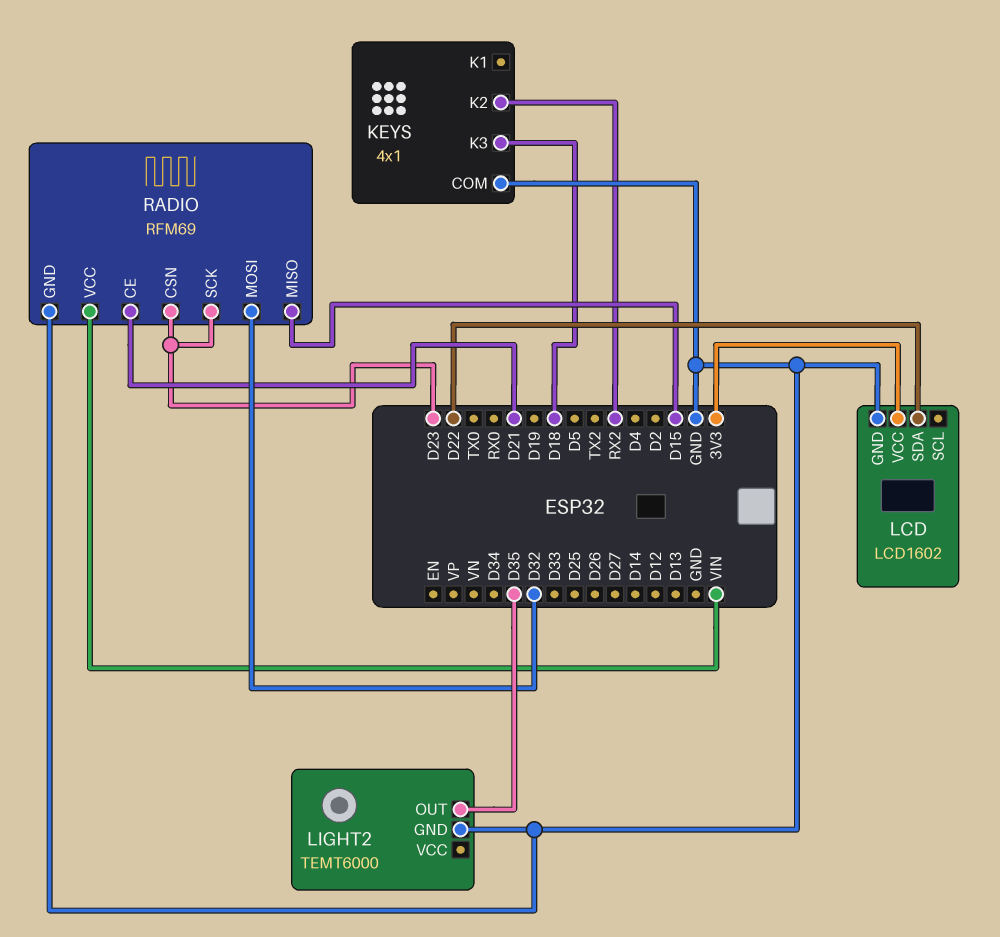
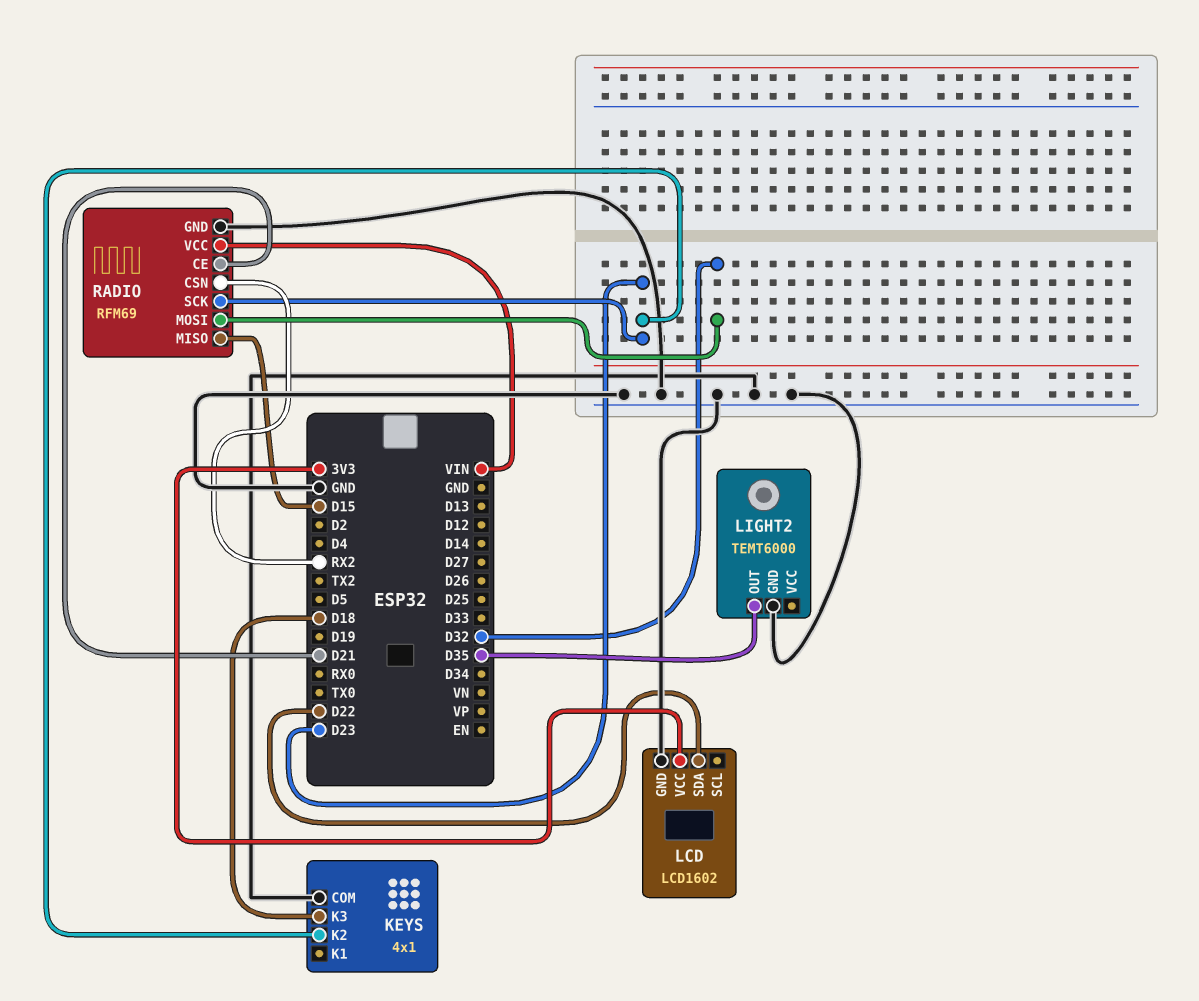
KEYS pin K2: RX2 -> D23
RADIO pin CSN: D23 -> RX2

